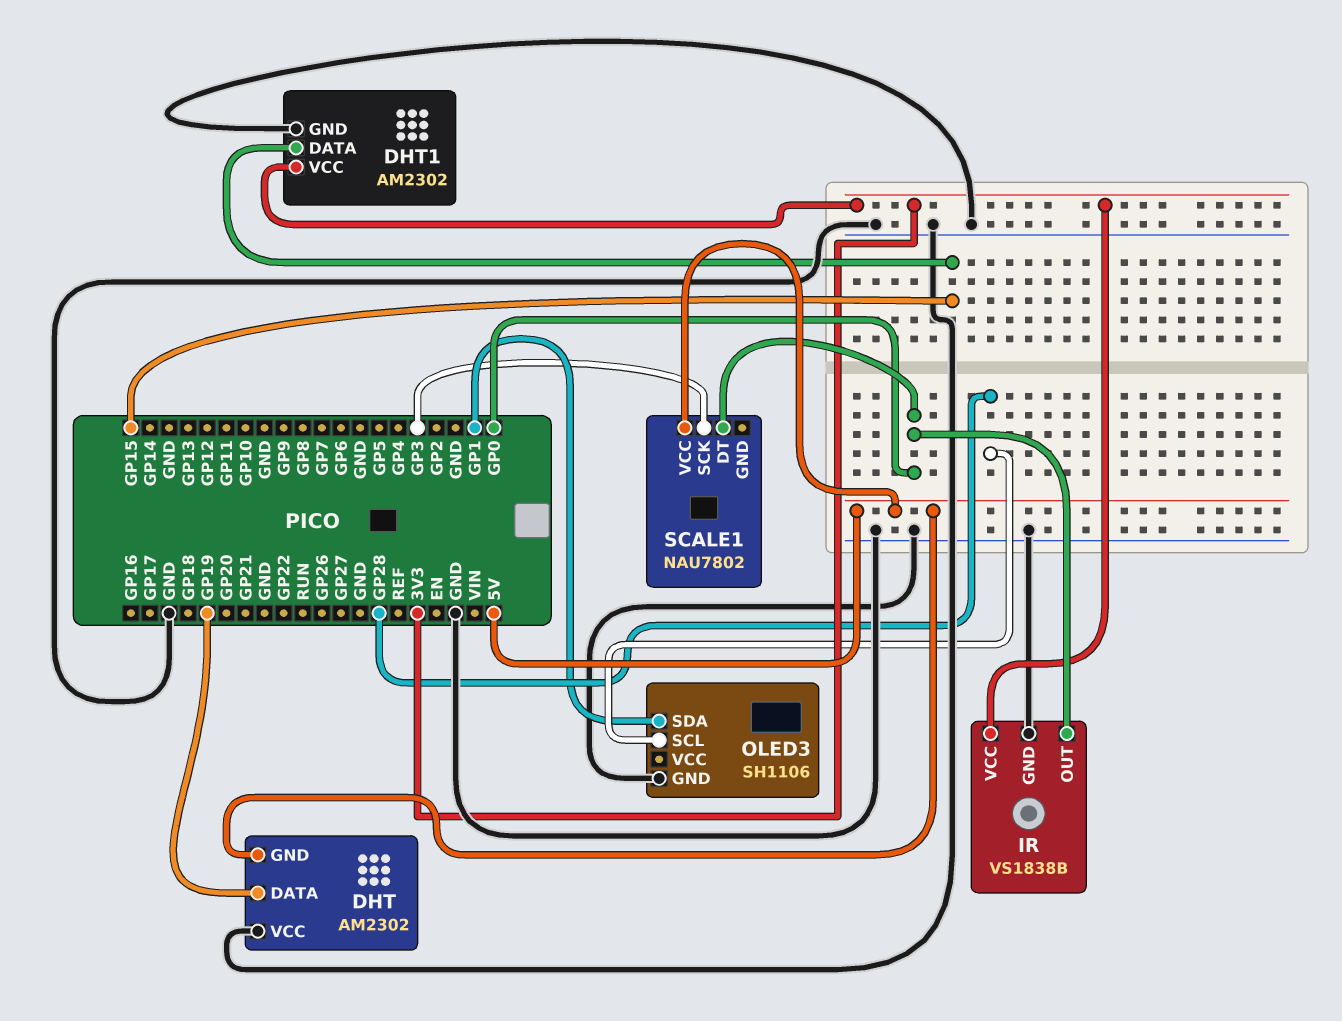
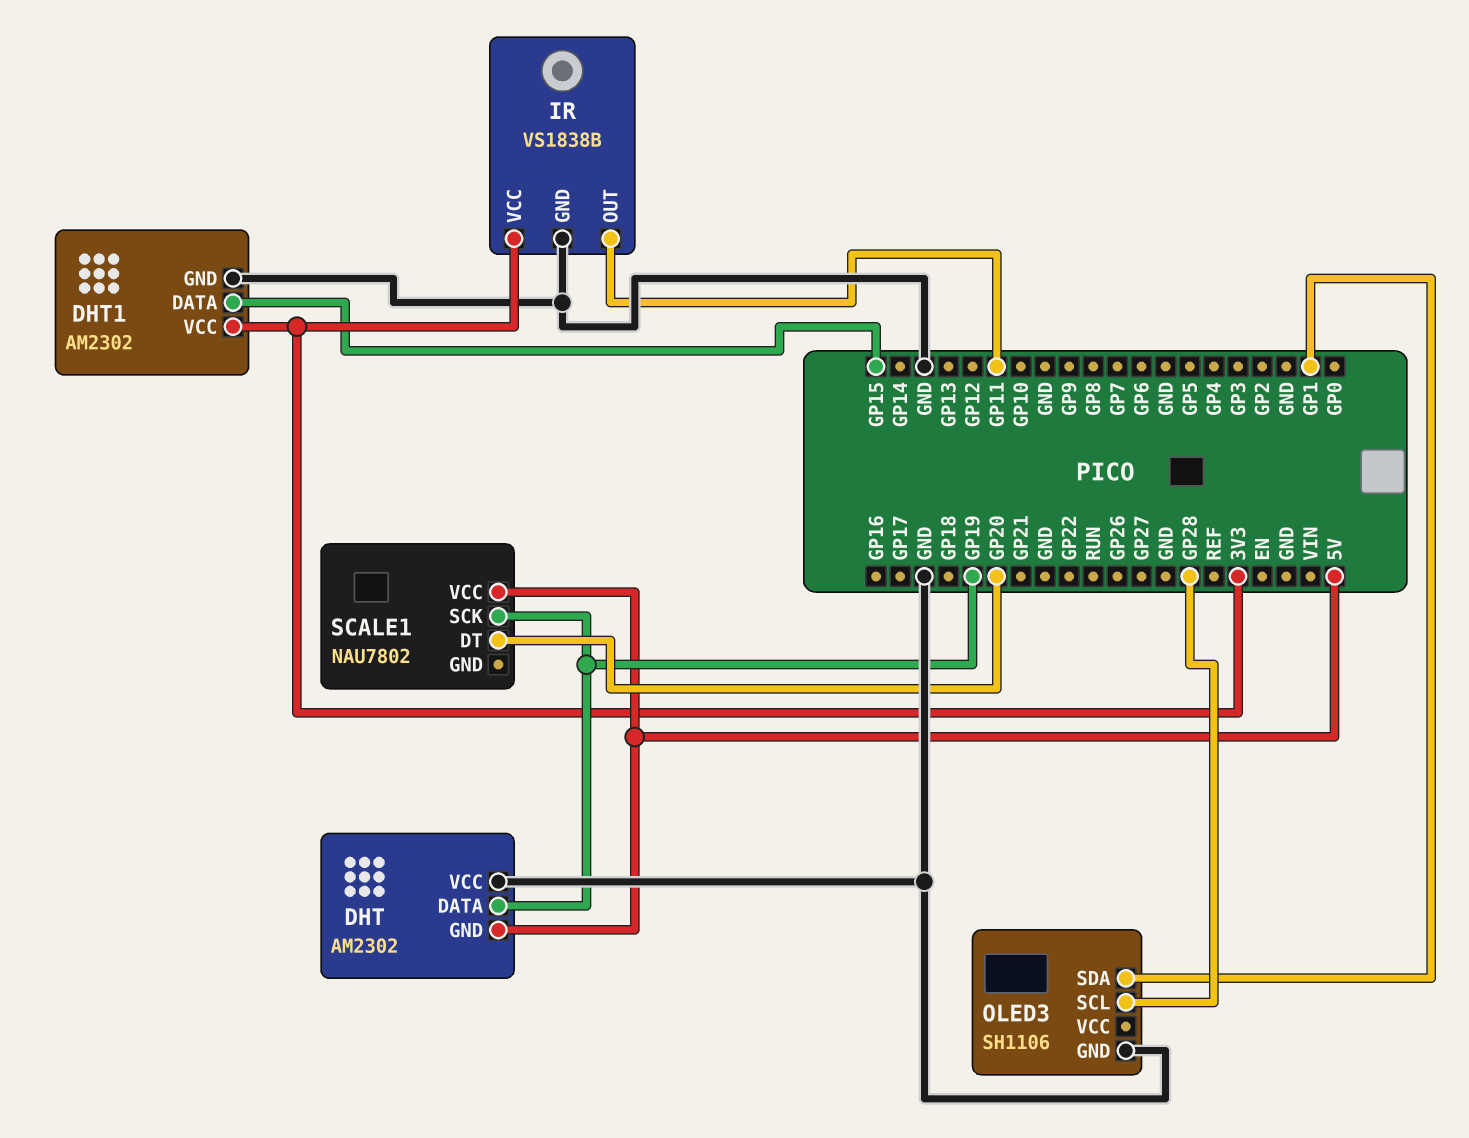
IR pin OUT: GP0 -> GP11
SCALE1 pin DT: GP0 -> GP20
SCALE1 pin SCK: GP3 -> GP19

